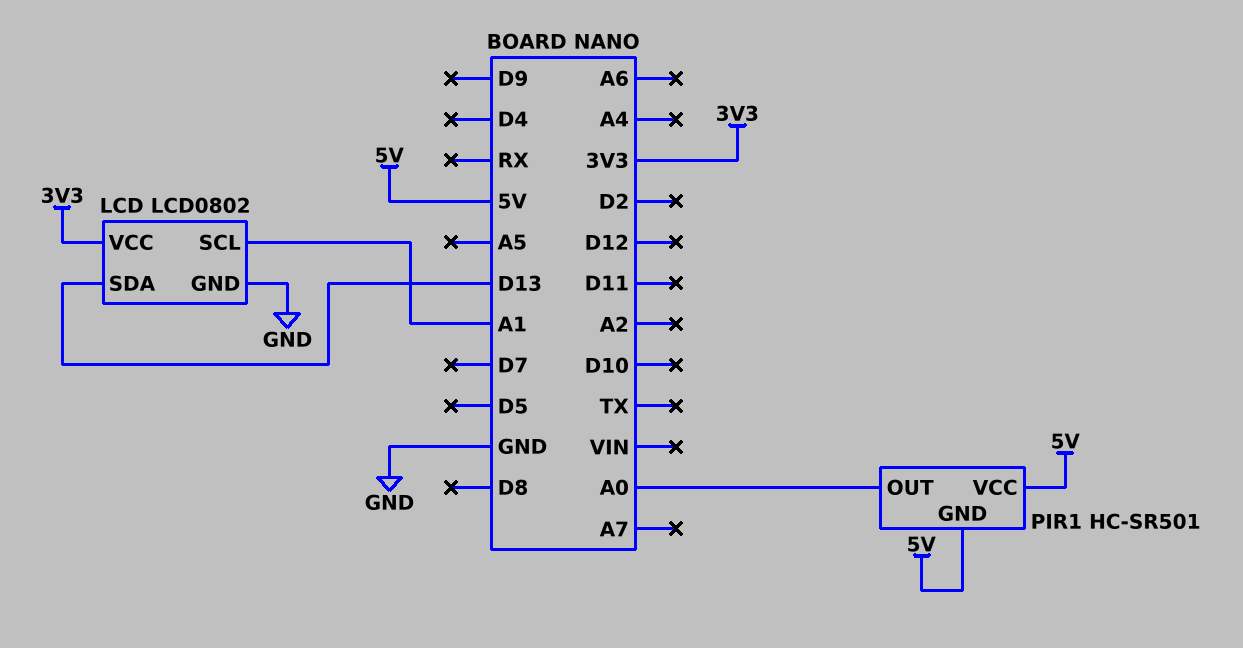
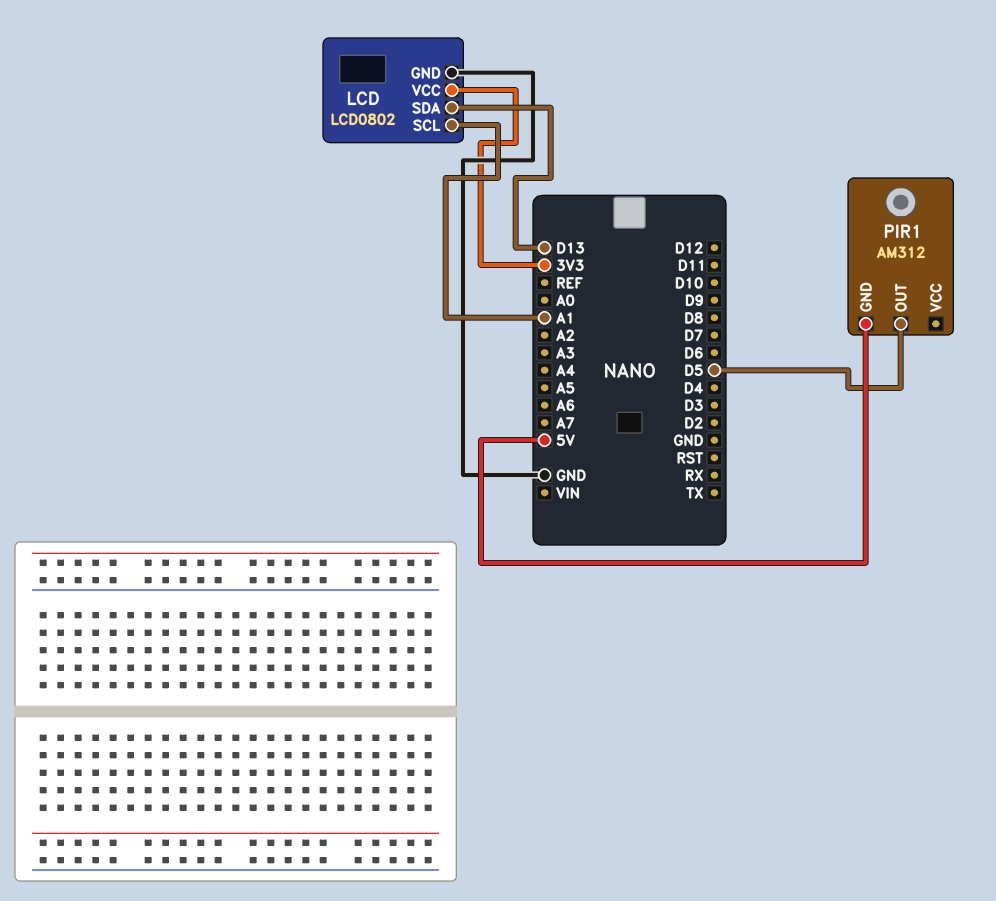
PIR1: HC-SR501 -> AM312
PIR1 pin OUT: A0 -> D5
PIR1 pin VCC: 5V -> none

